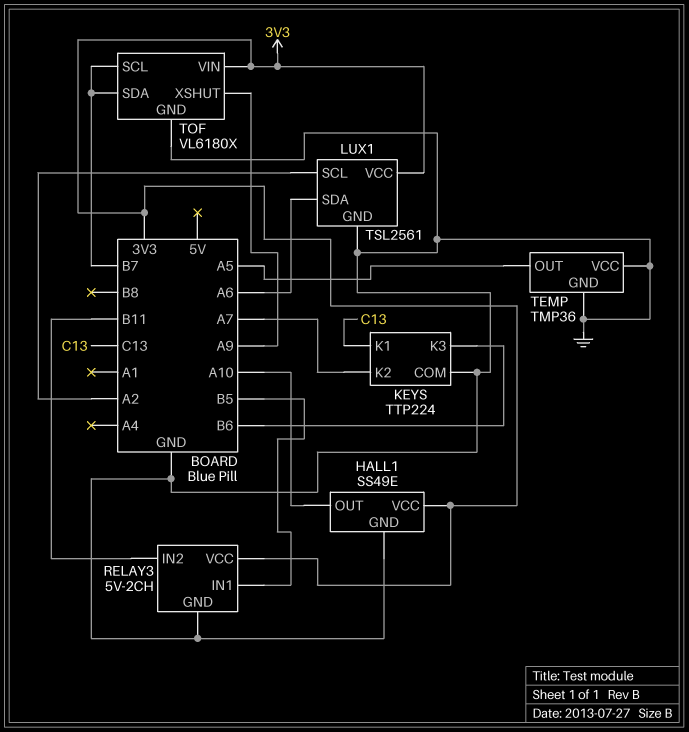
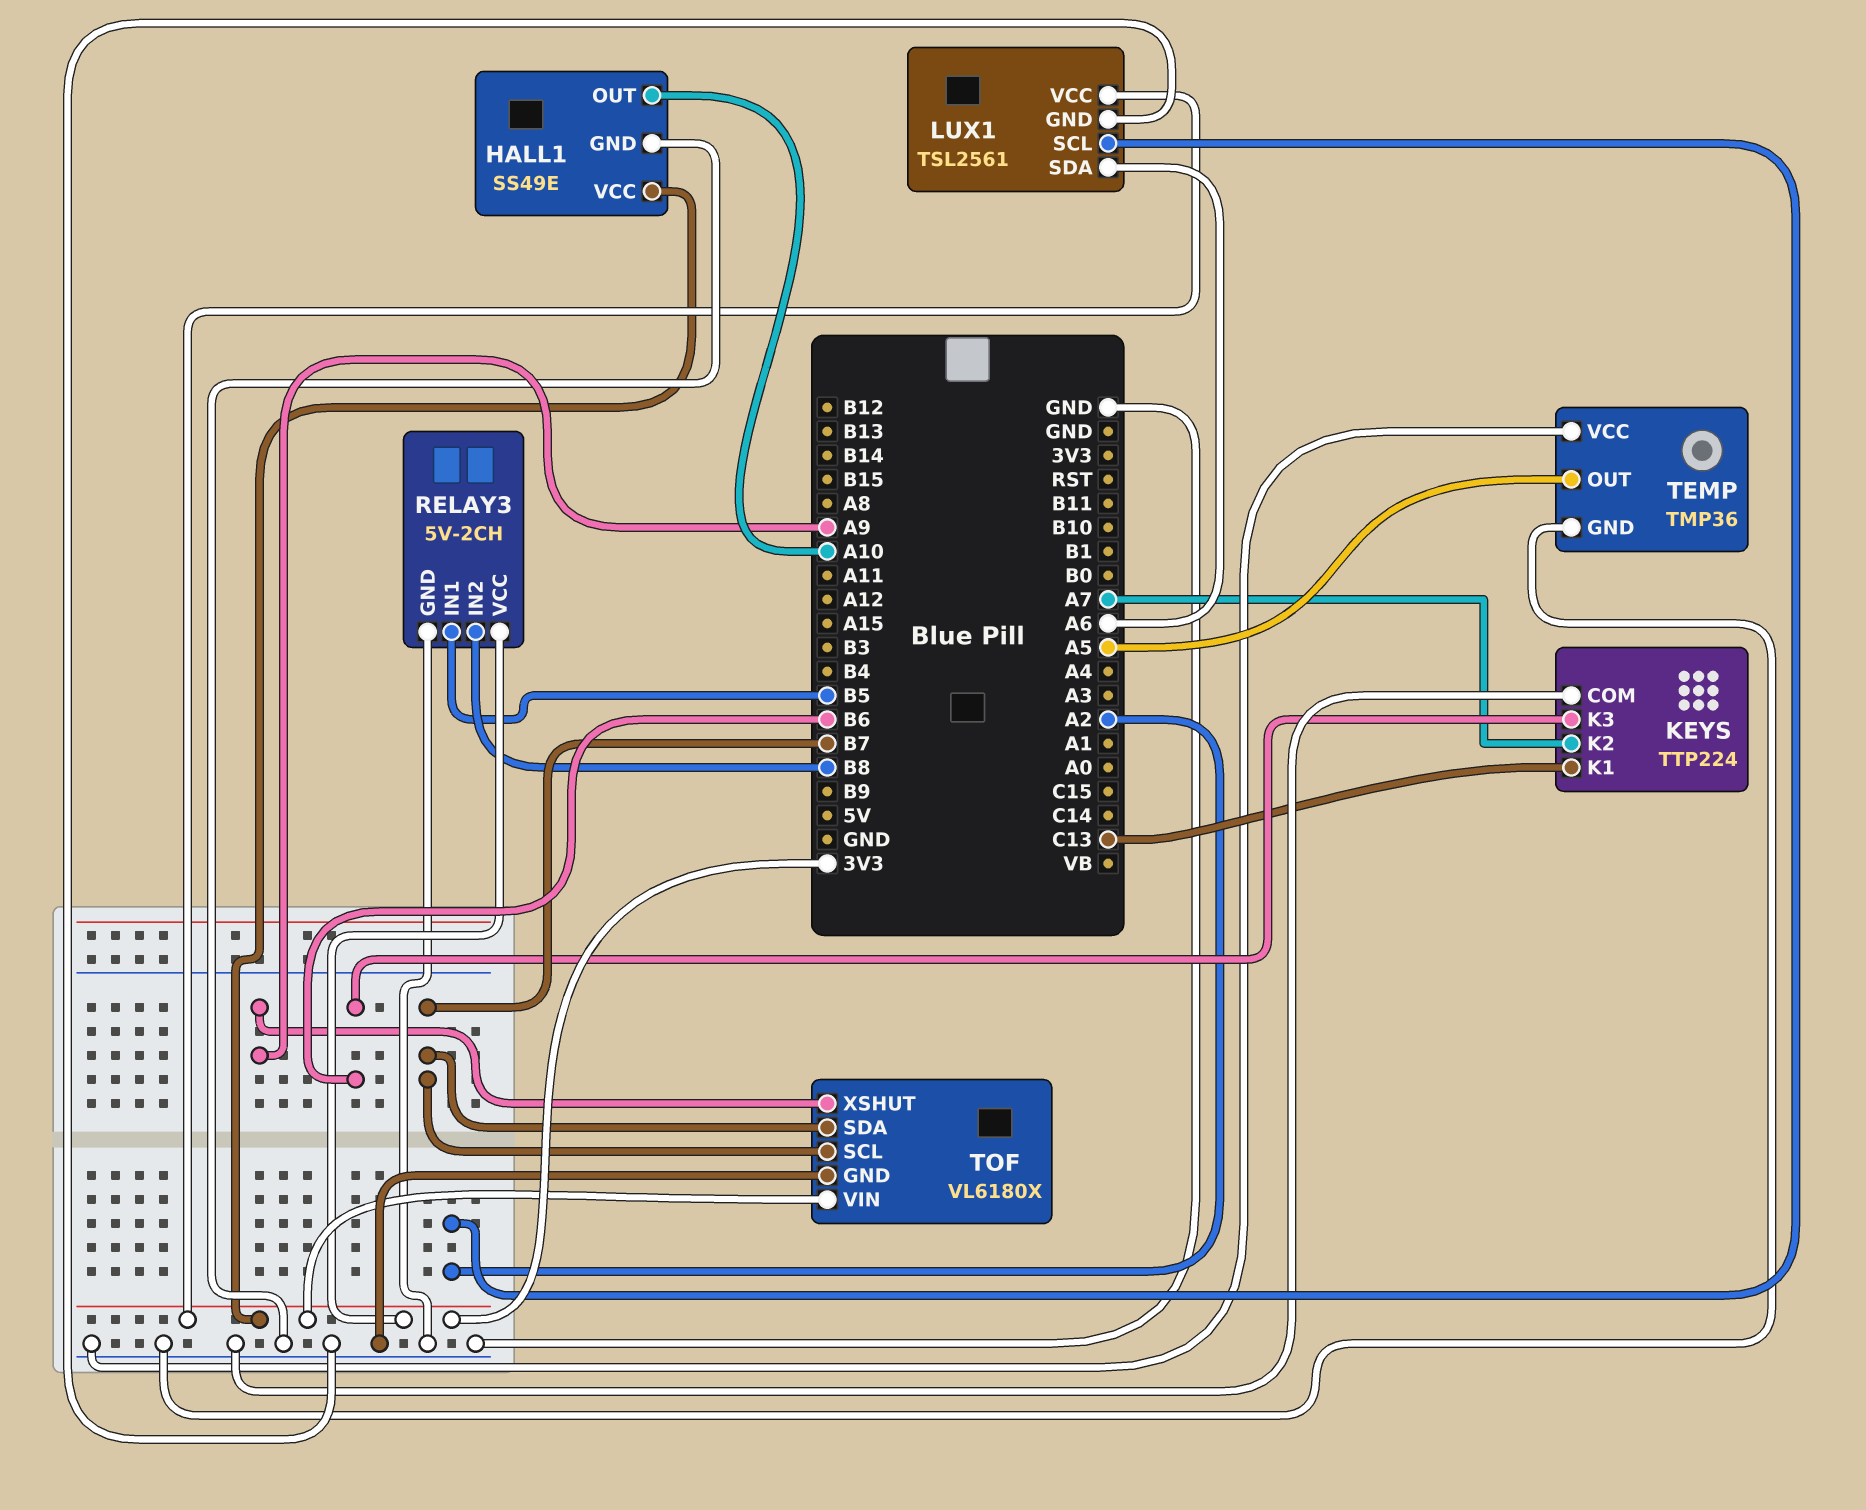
RELAY3 pin IN2: B11 -> B8

